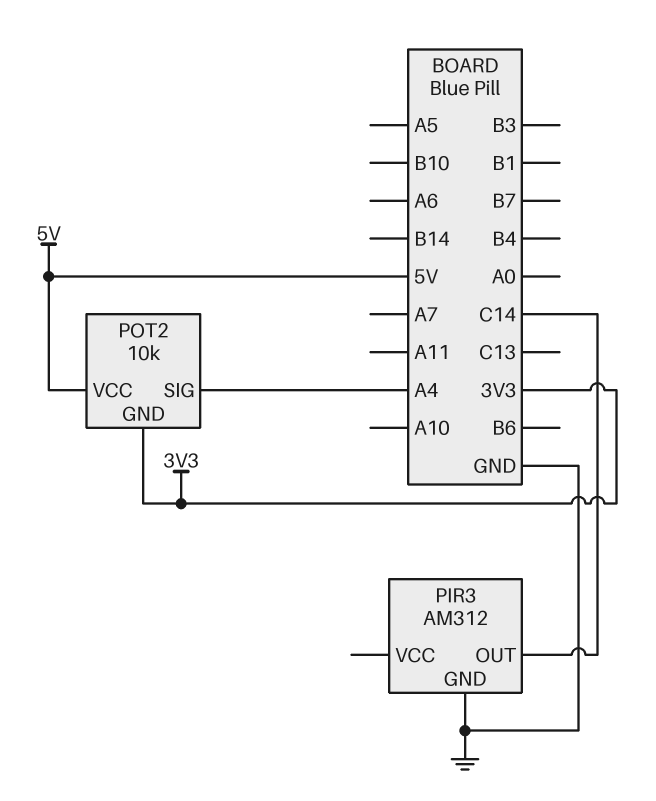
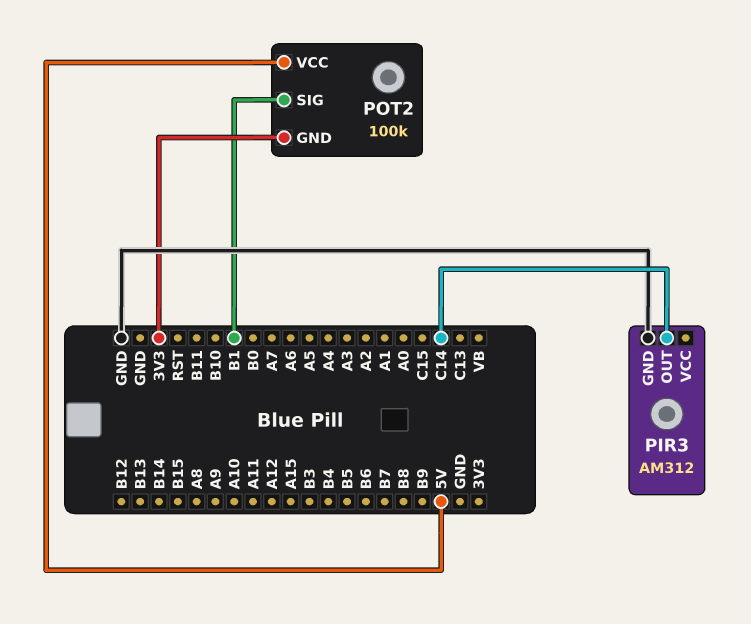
POT2: 10k -> 100k
POT2 pin SIG: A4 -> B1

